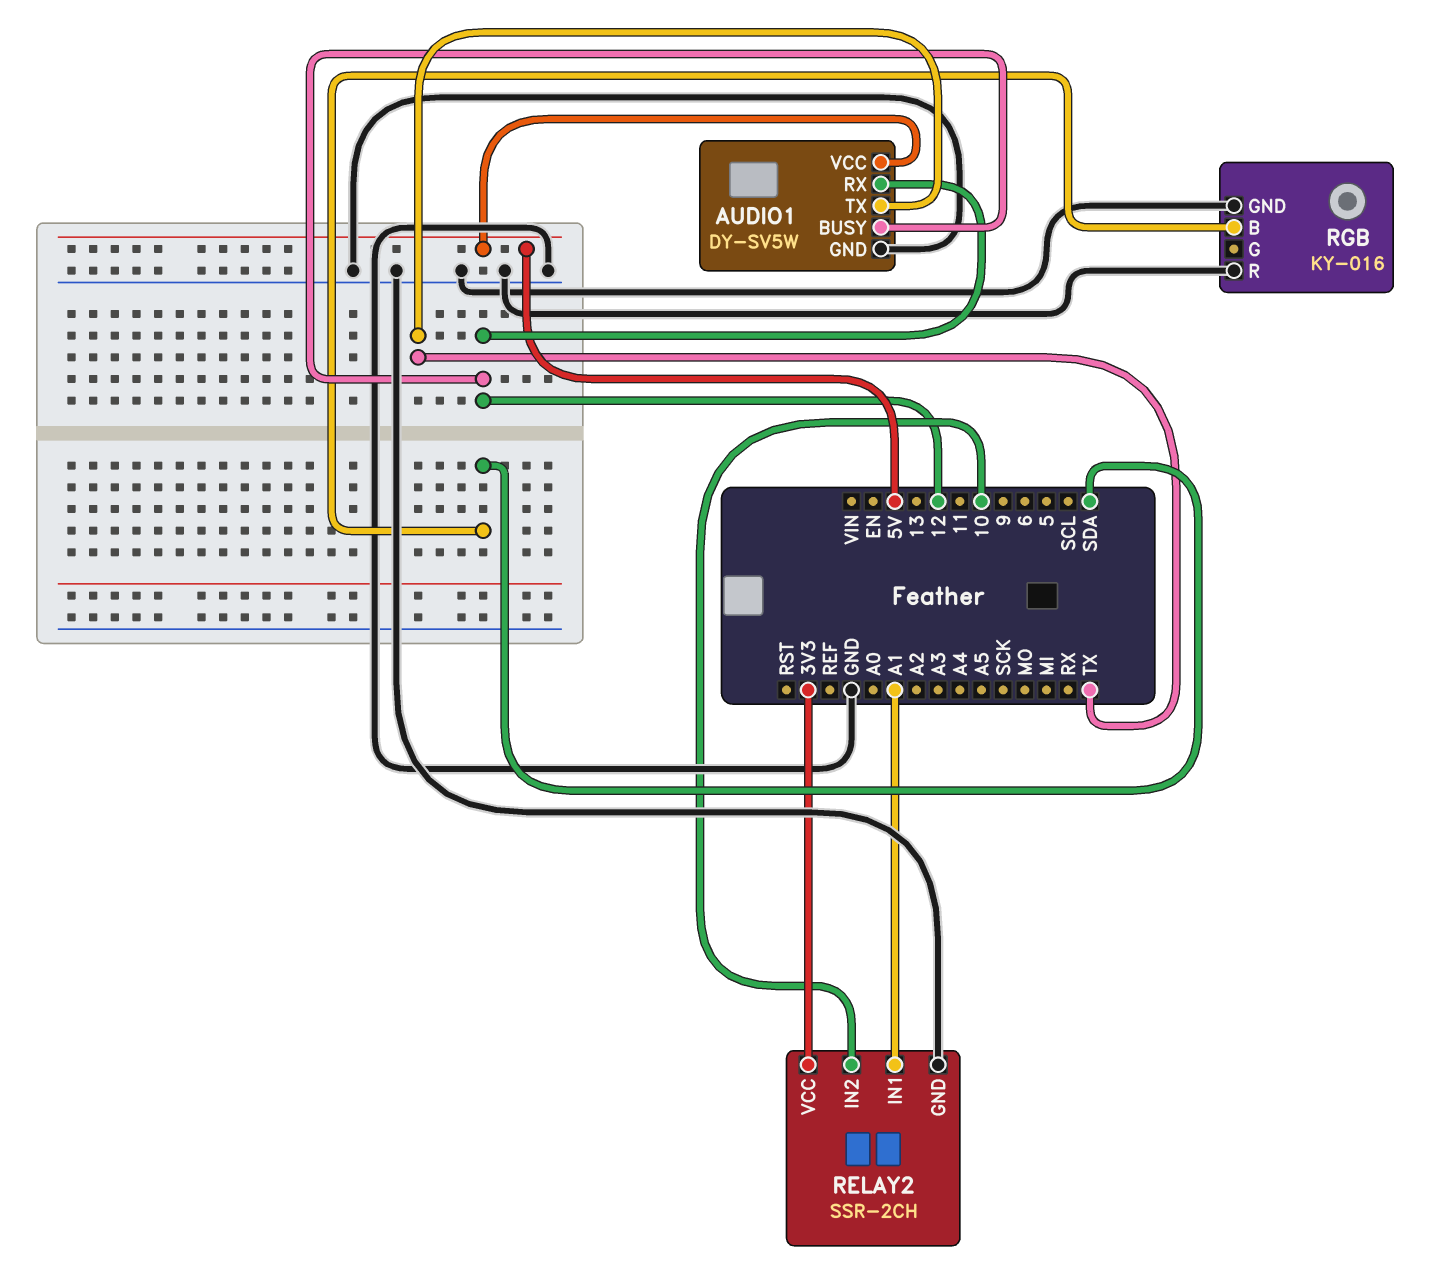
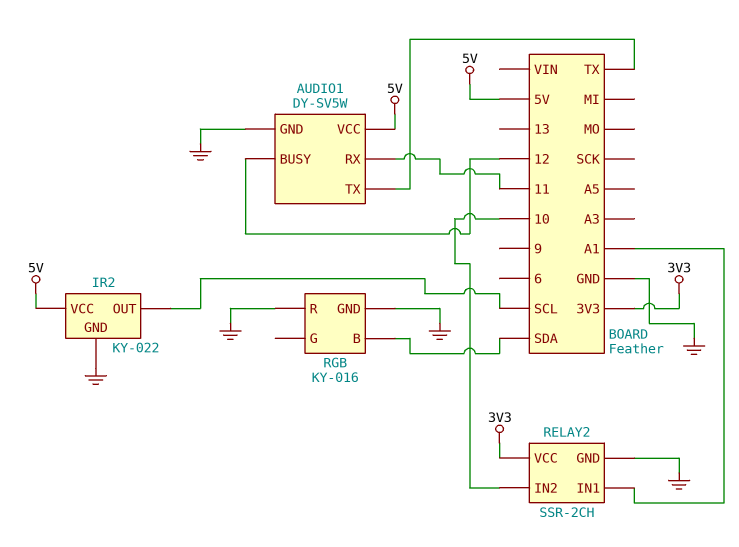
AUDIO1 pin RX: 12 -> 11
IR2: none -> KY-022
IR2 pin GND: none -> GND
IR2 pin OUT: none -> SCL
IR2 pin VCC: none -> 5V

